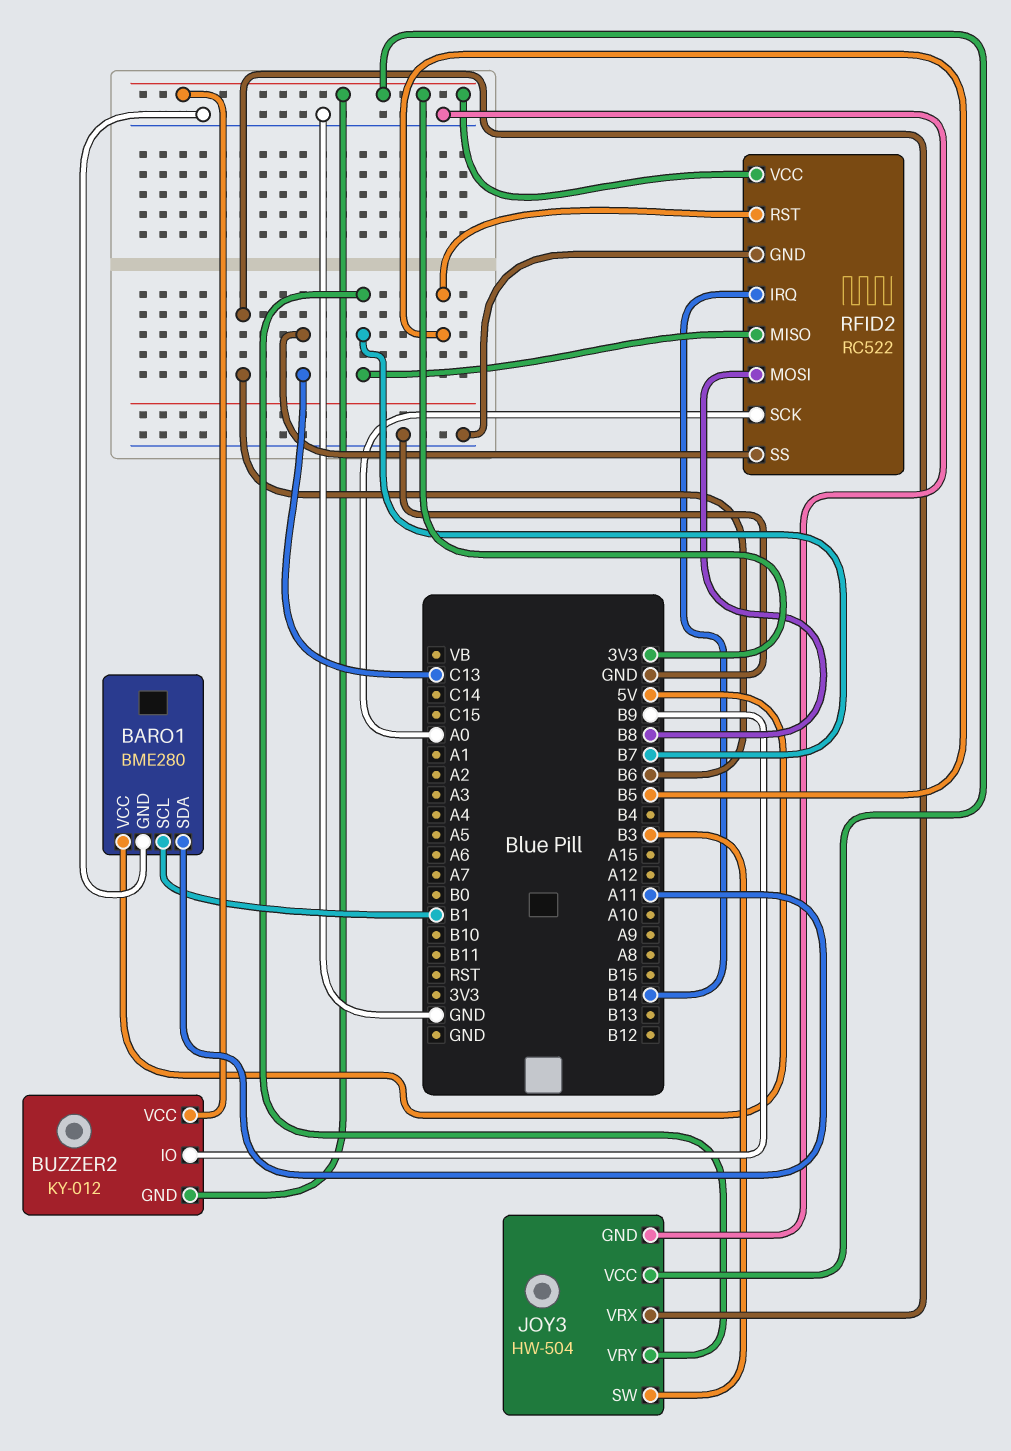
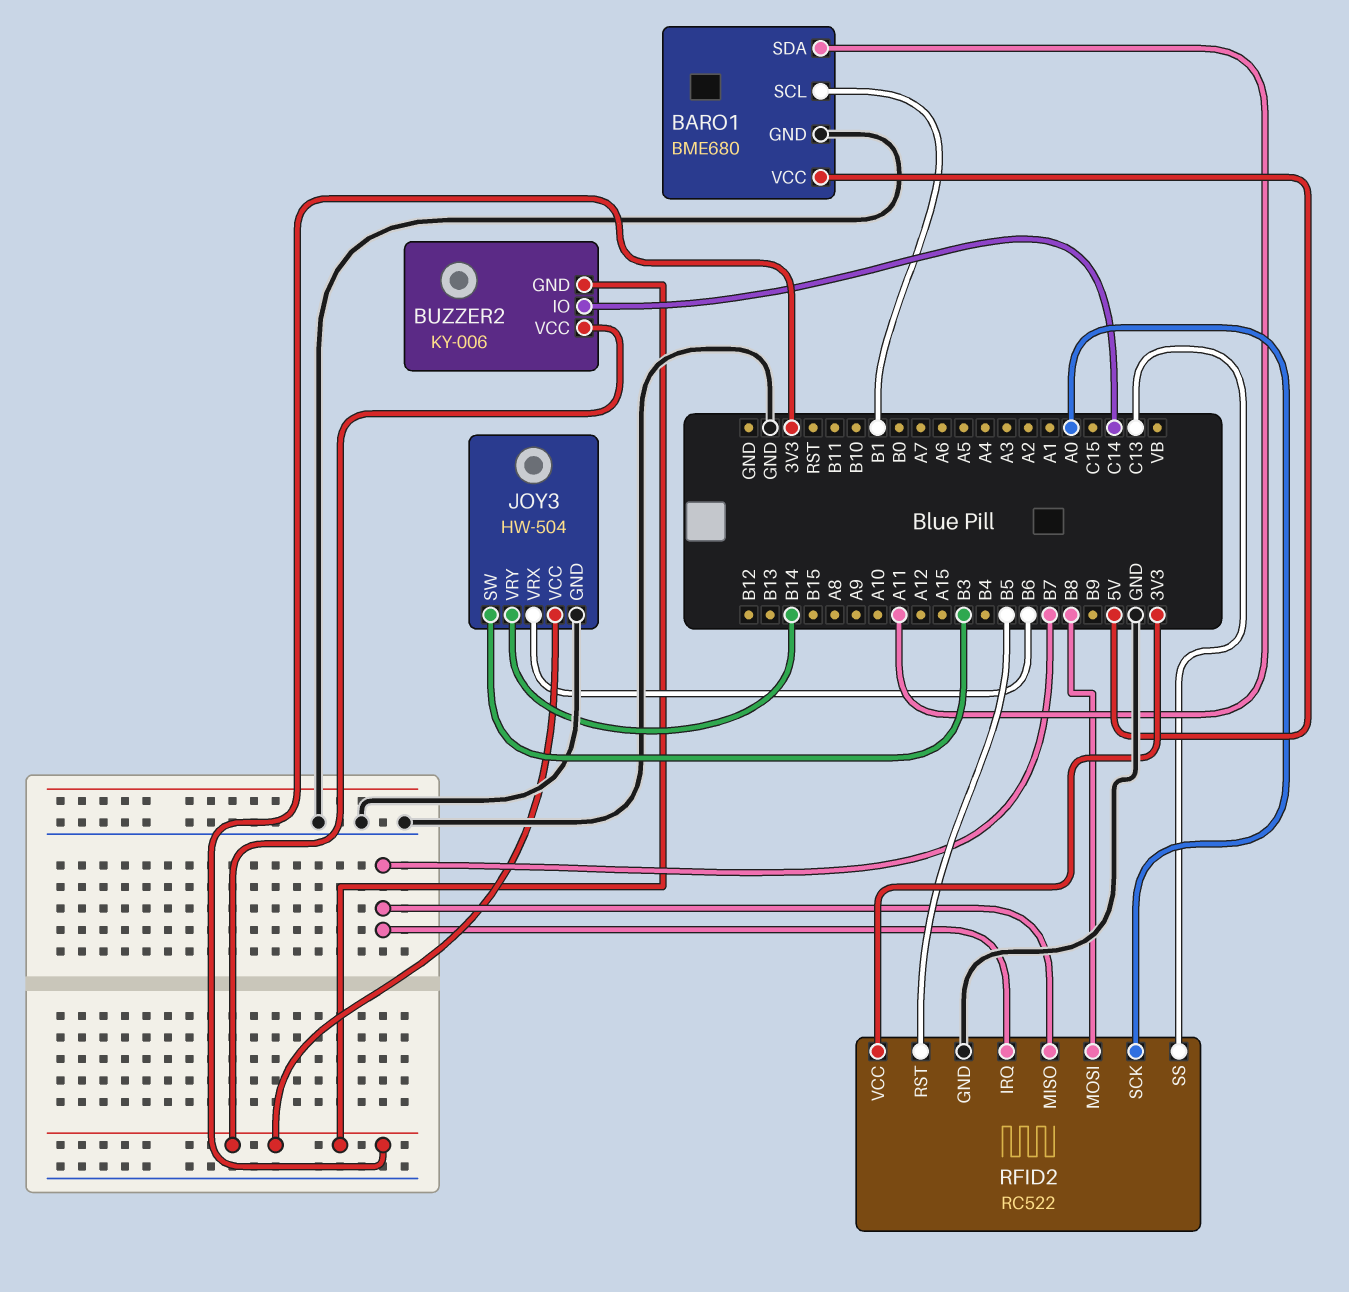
BARO1: BME280 -> BME680
BUZZER2: KY-012 -> KY-006
BUZZER2 pin IO: B9 -> C14
JOY3 pin VRY: B7 -> B14
RFID2 pin IRQ: B14 -> B7

